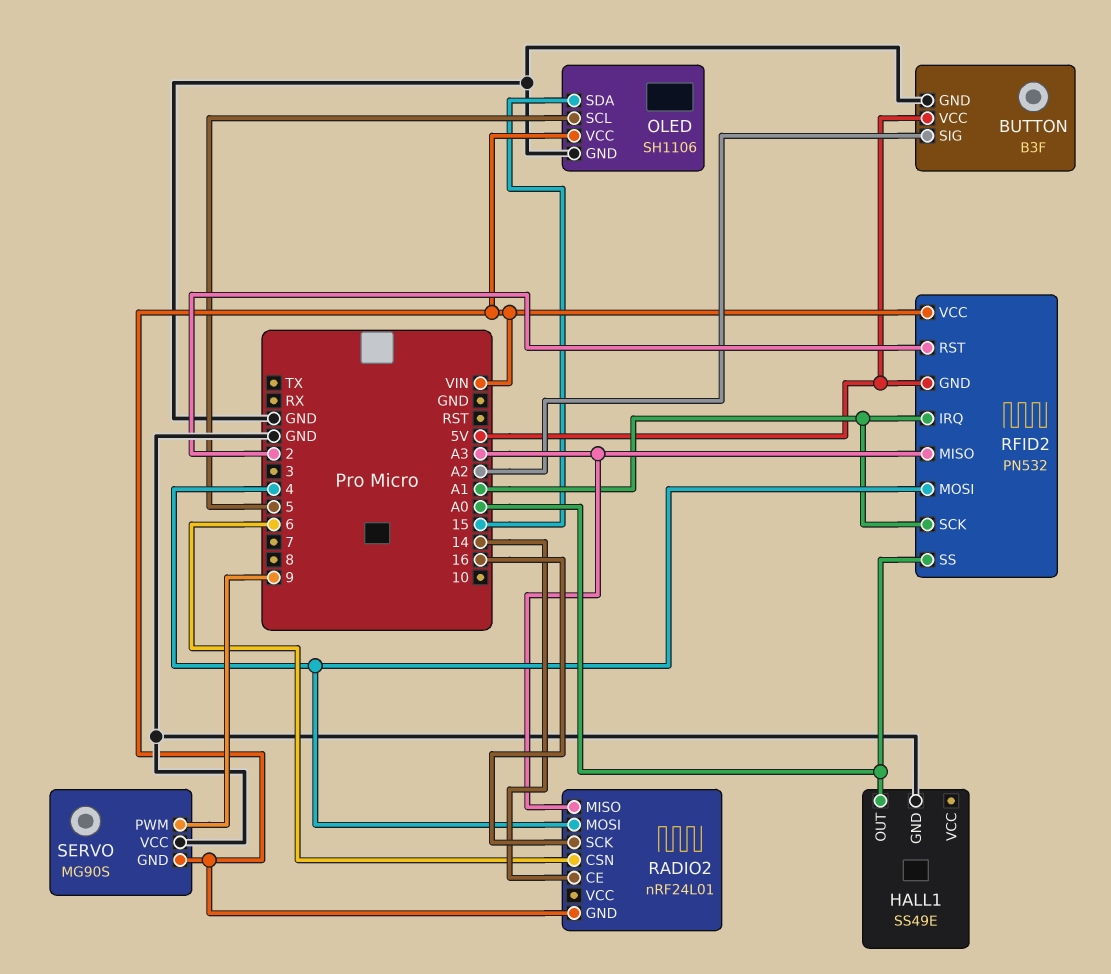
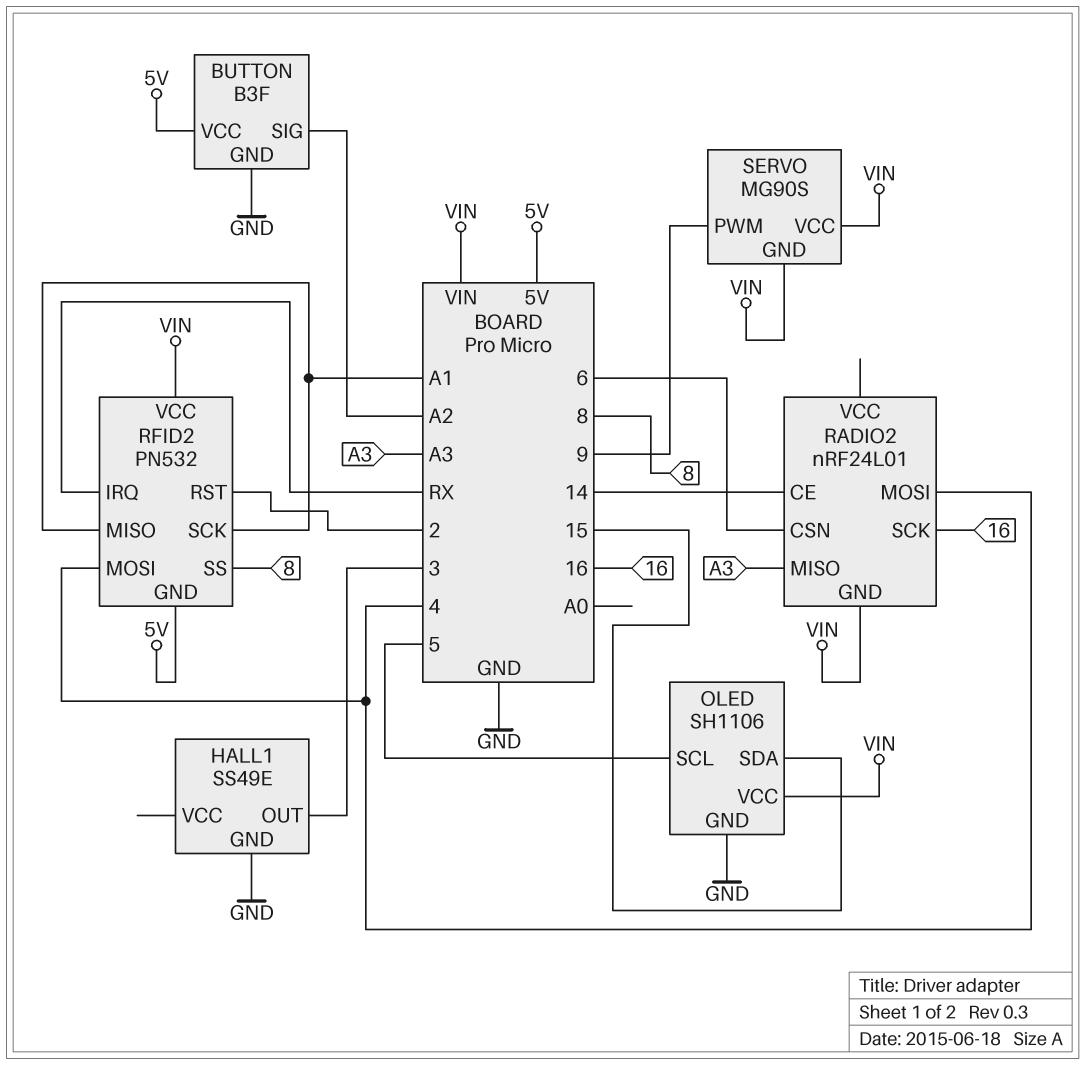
HALL1 pin OUT: A0 -> 3
RFID2 pin IRQ: A1 -> RX
RFID2 pin MISO: A3 -> A1
RFID2 pin SS: A0 -> 8
SERVO pin VCC: GND -> VIN

